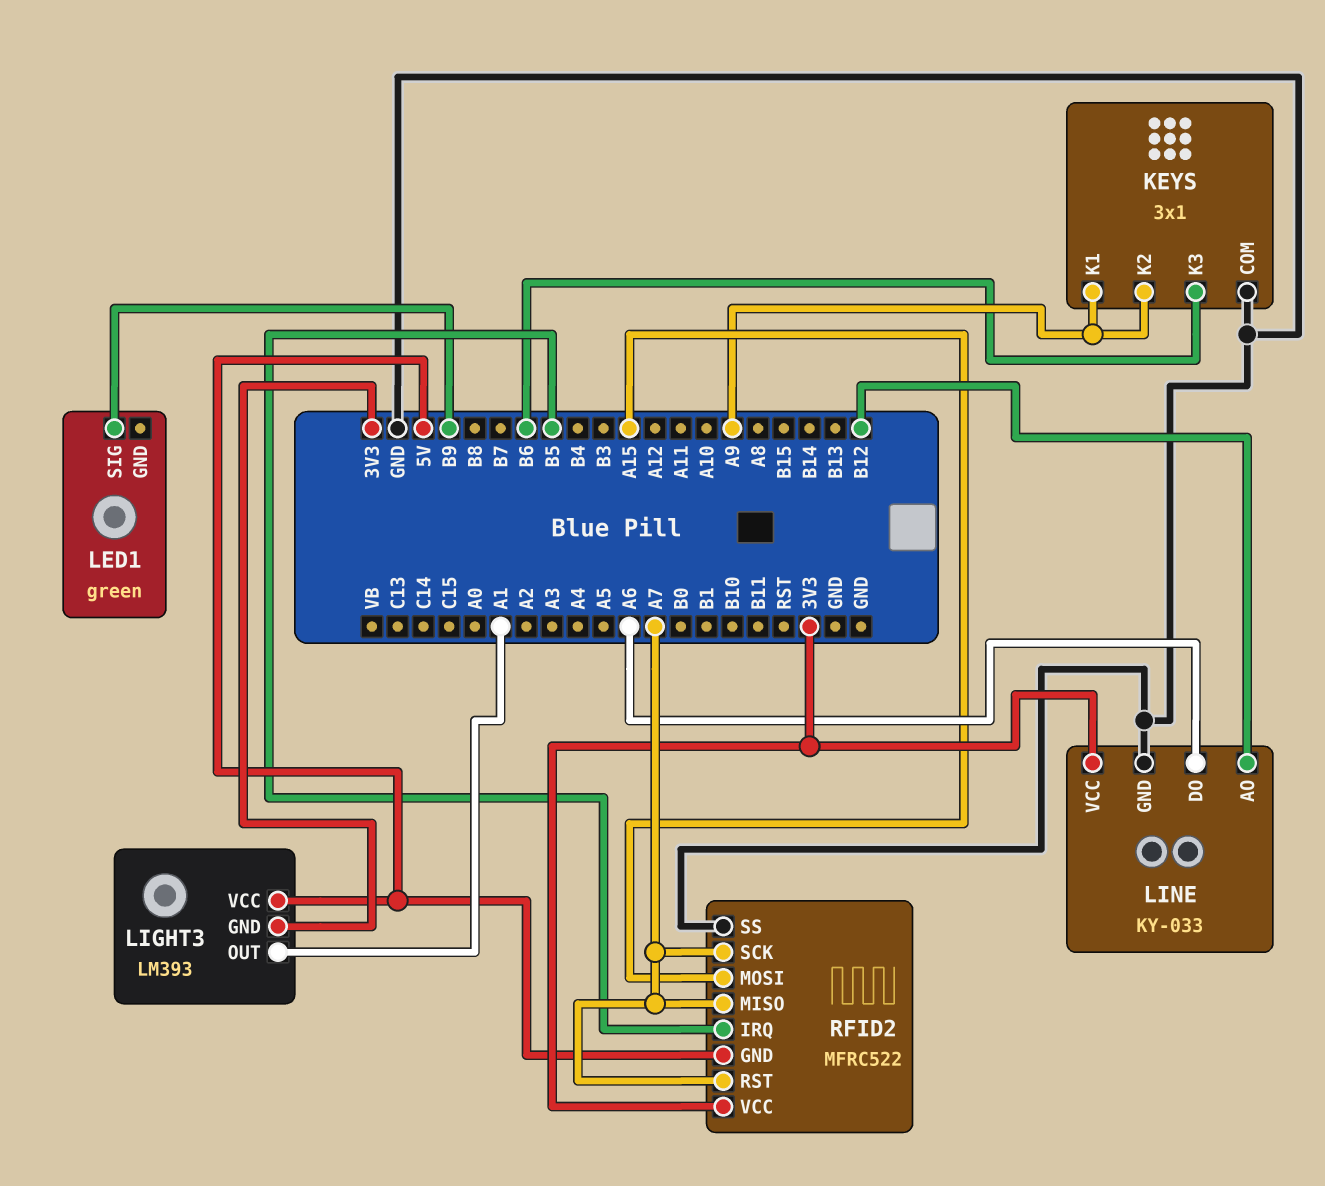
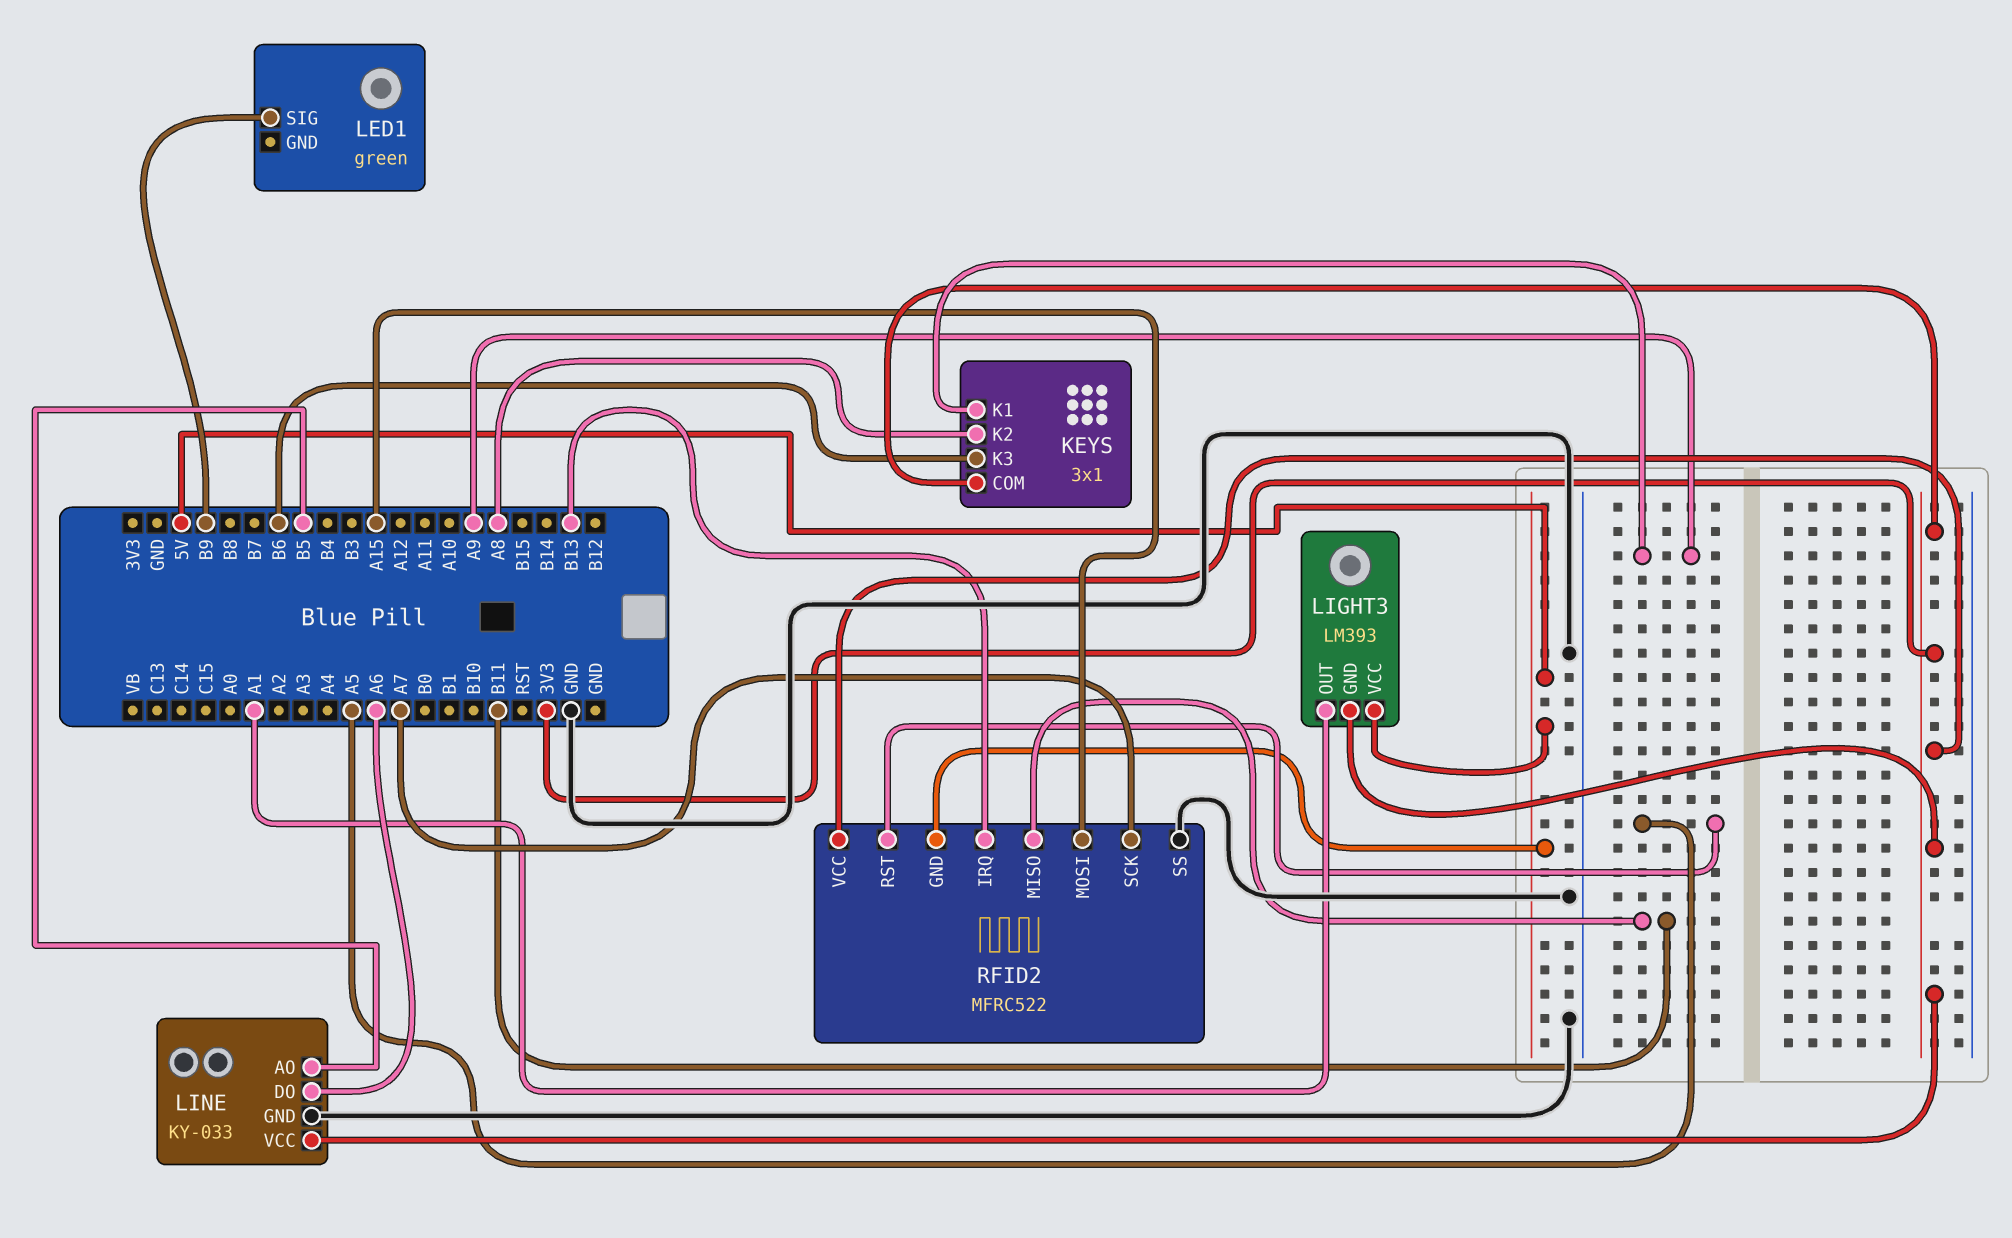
KEYS pin COM: GND -> 3V3
KEYS pin K2: A9 -> A8
LINE pin AO: B12 -> B5
RFID2 pin IRQ: B5 -> B13
RFID2 pin MISO: A7 -> B11
RFID2 pin RST: A7 -> A5

